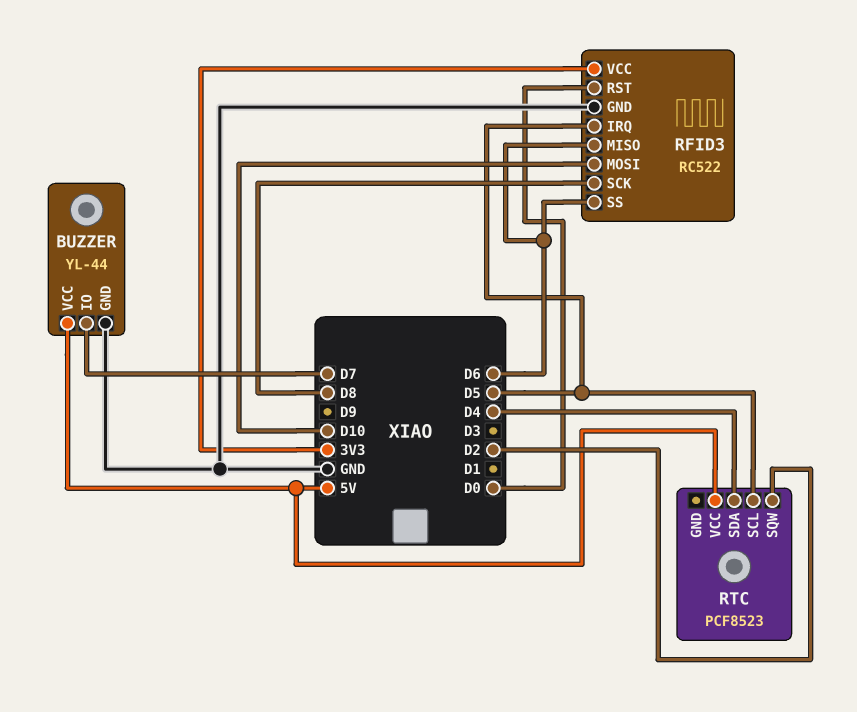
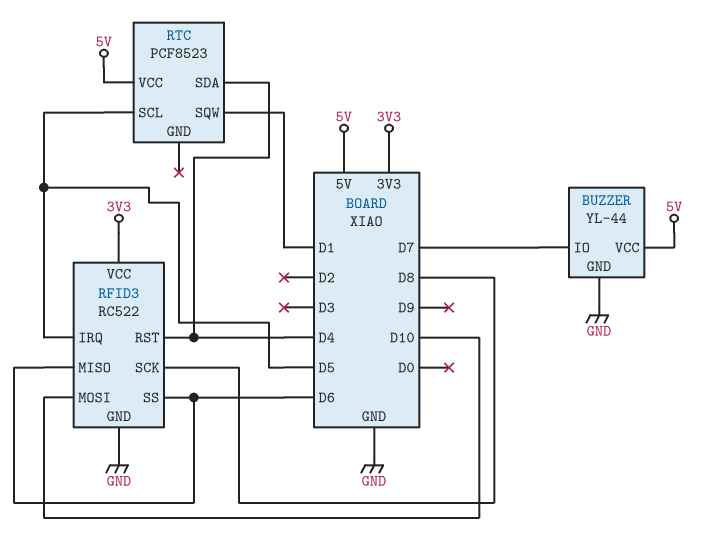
RFID3 pin RST: D0 -> D4
RTC pin SQW: D2 -> D1

